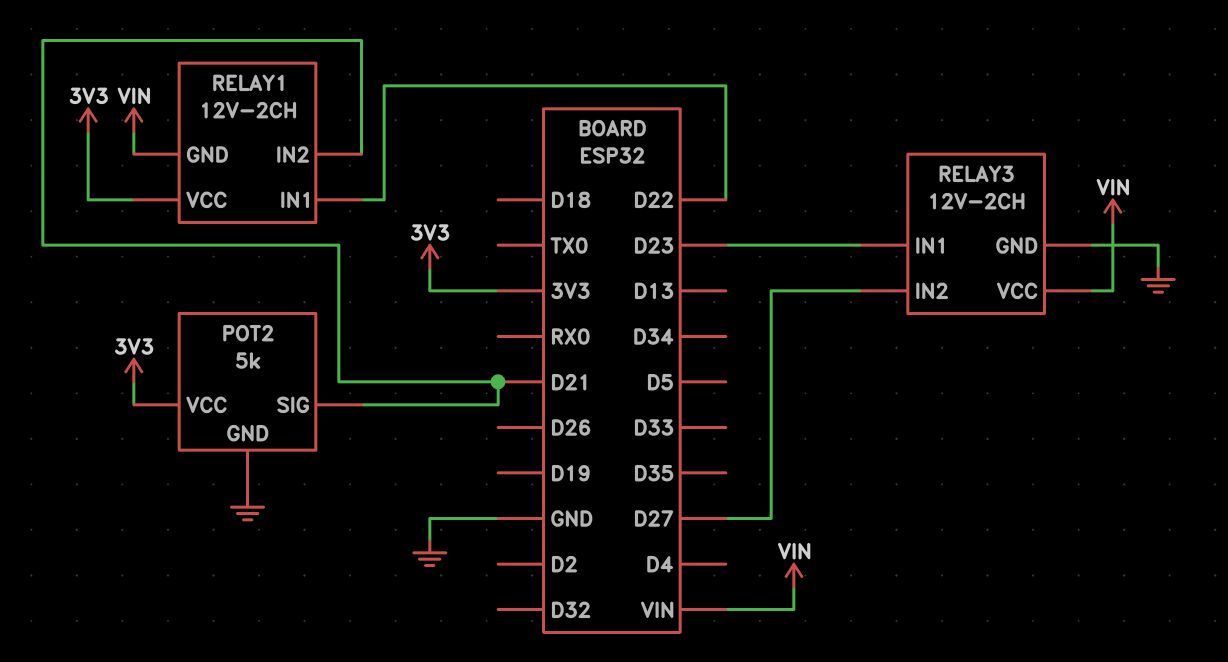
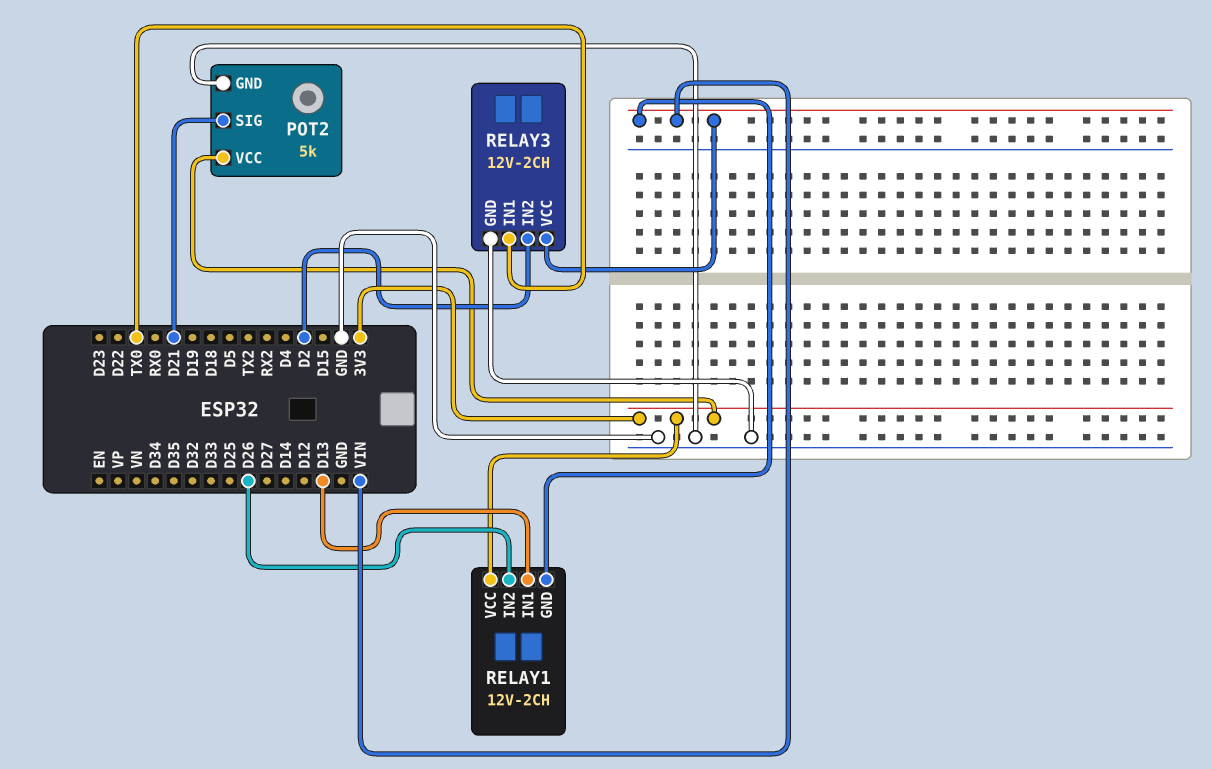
RELAY1 pin IN1: D22 -> D13
RELAY1 pin IN2: D21 -> D26
RELAY3 pin IN1: D23 -> TX0
RELAY3 pin IN2: D27 -> D2

